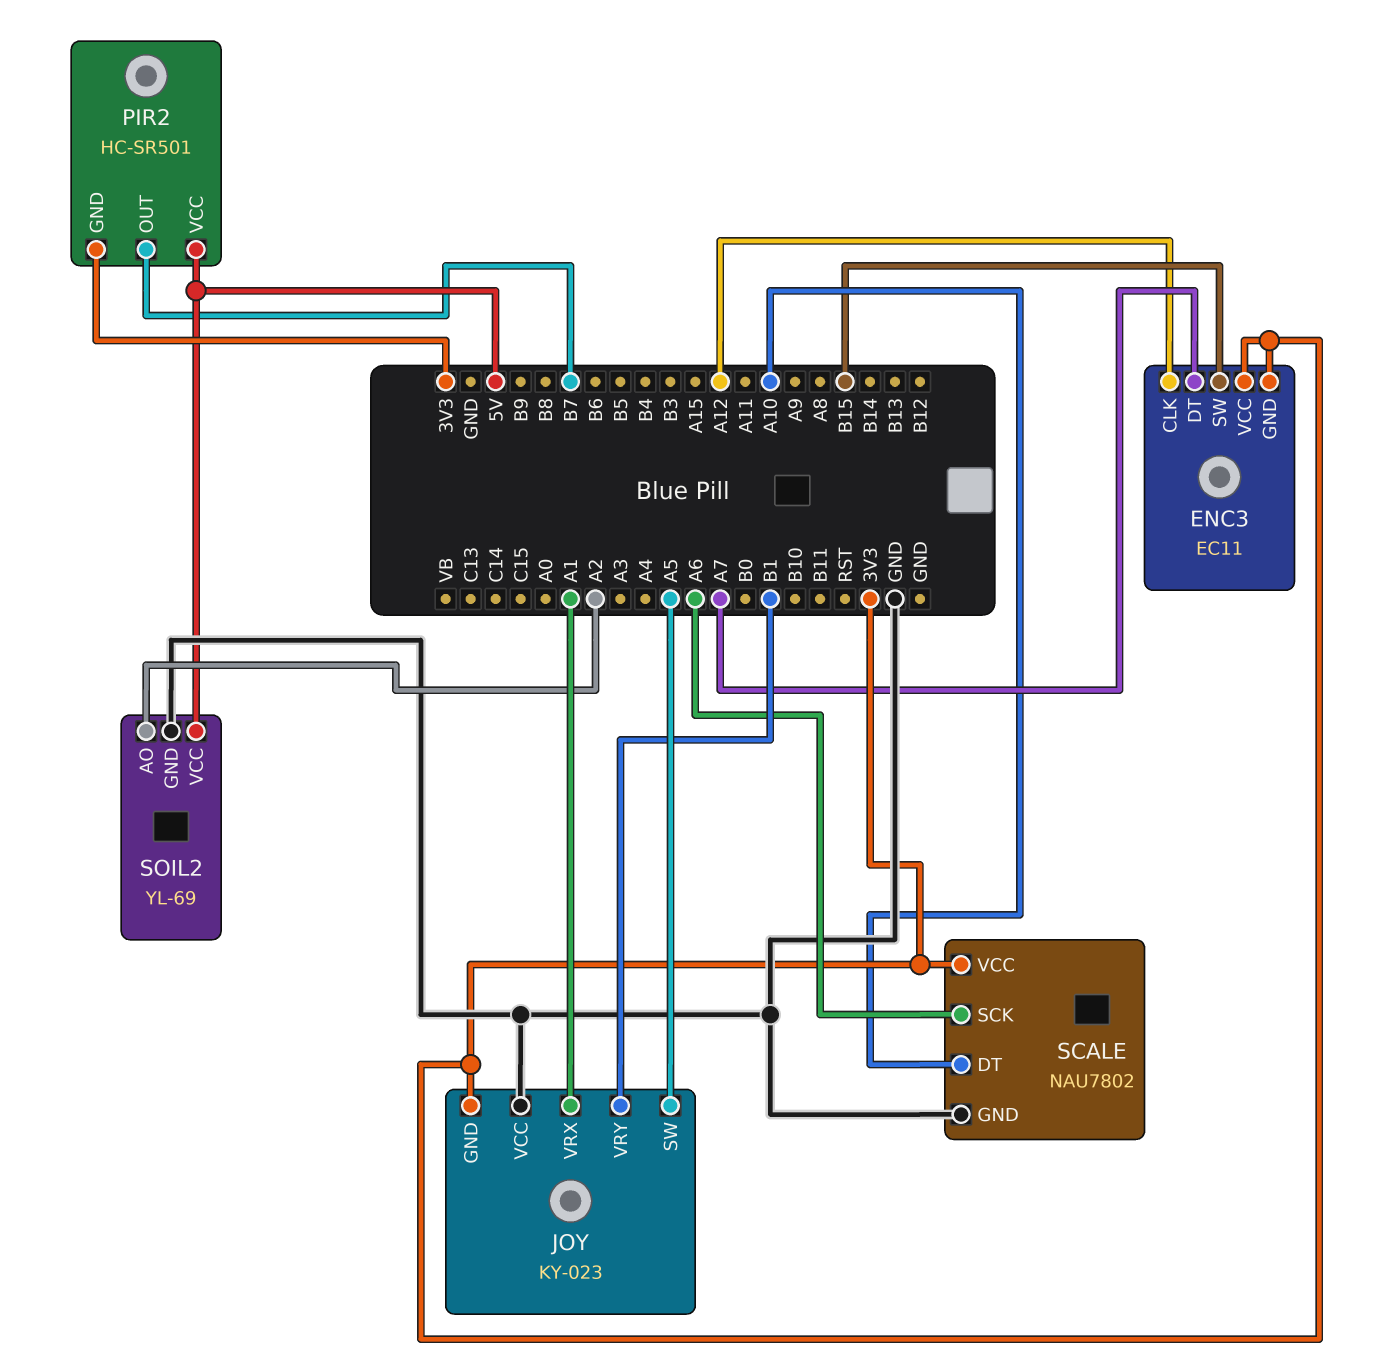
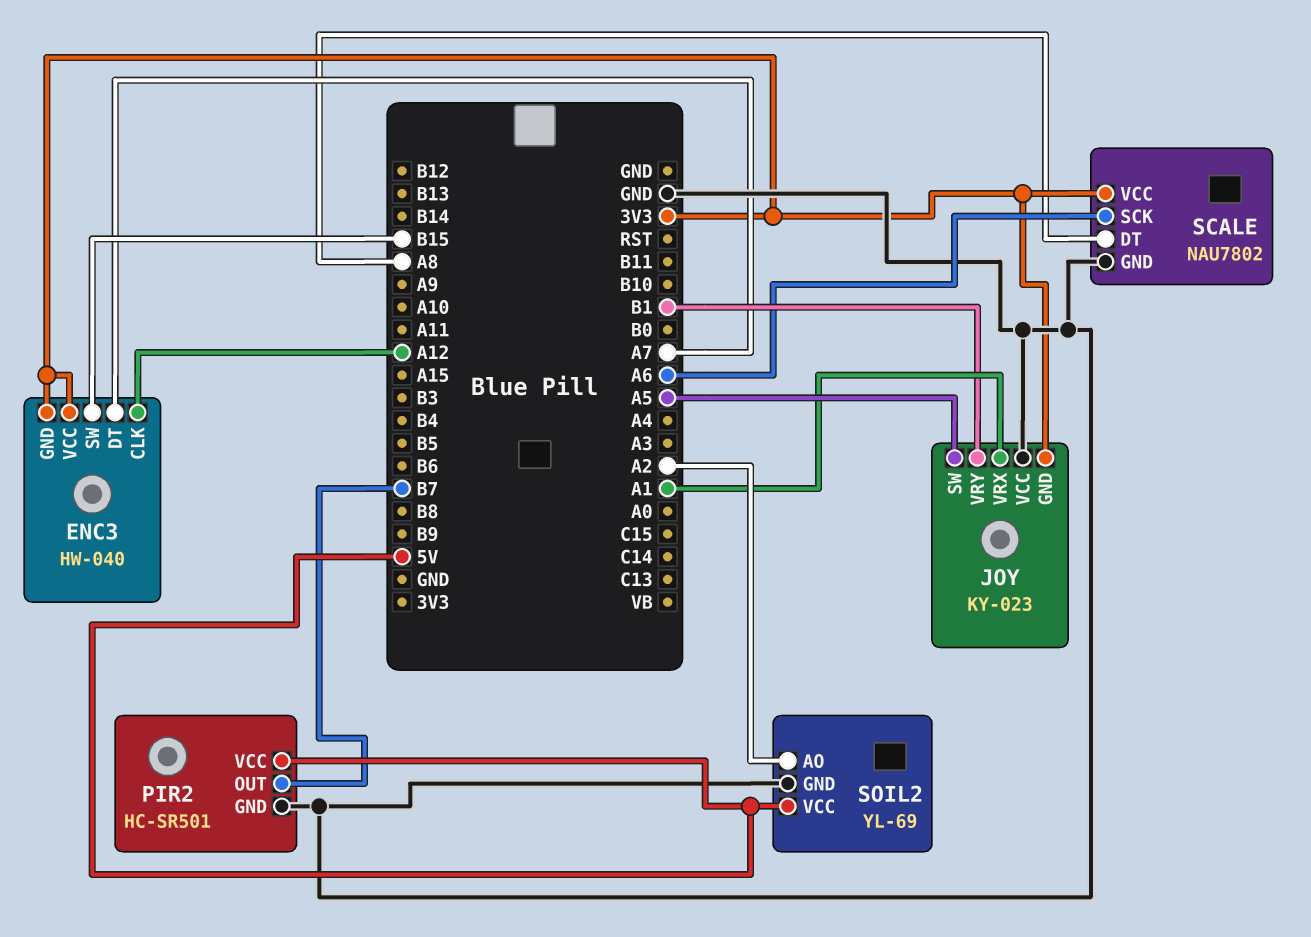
ENC3: EC11 -> HW-040
PIR2 pin GND: 3V3 -> GND
SCALE pin DT: A10 -> A8

